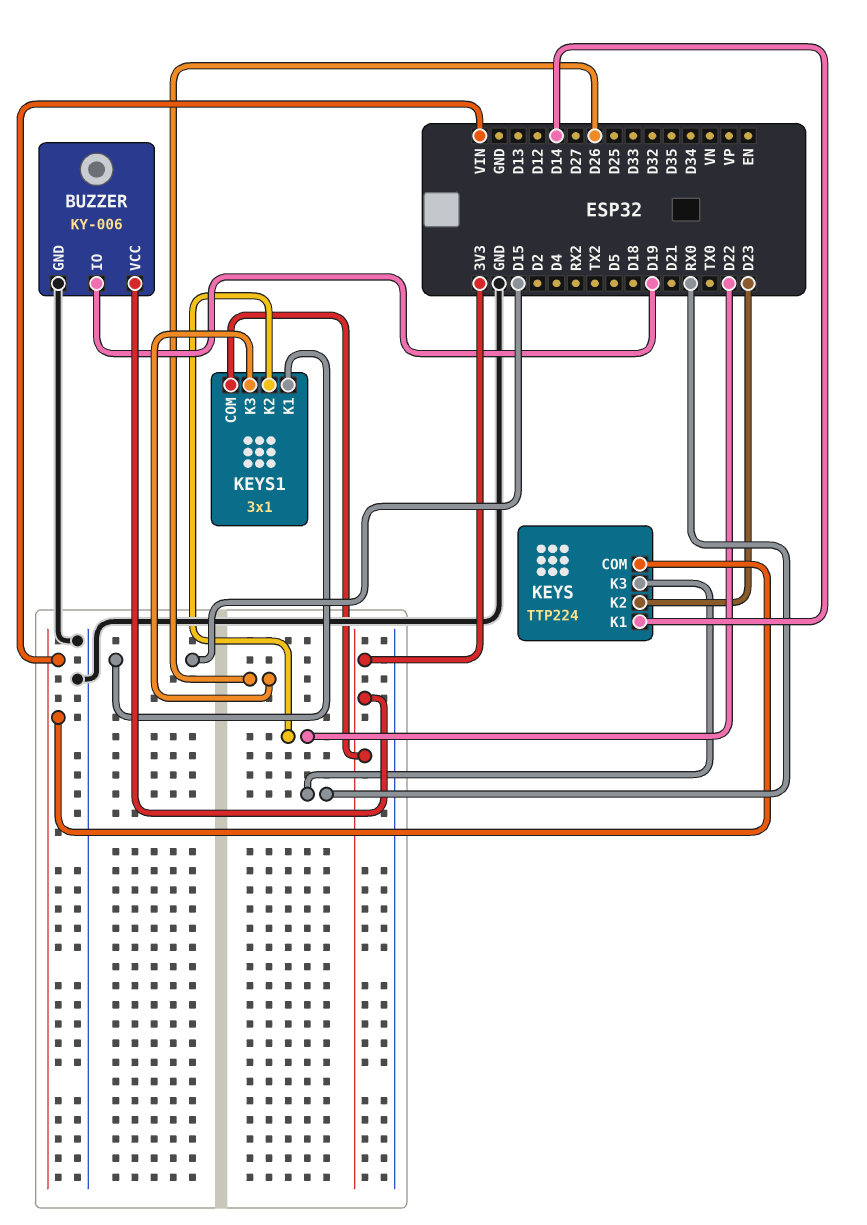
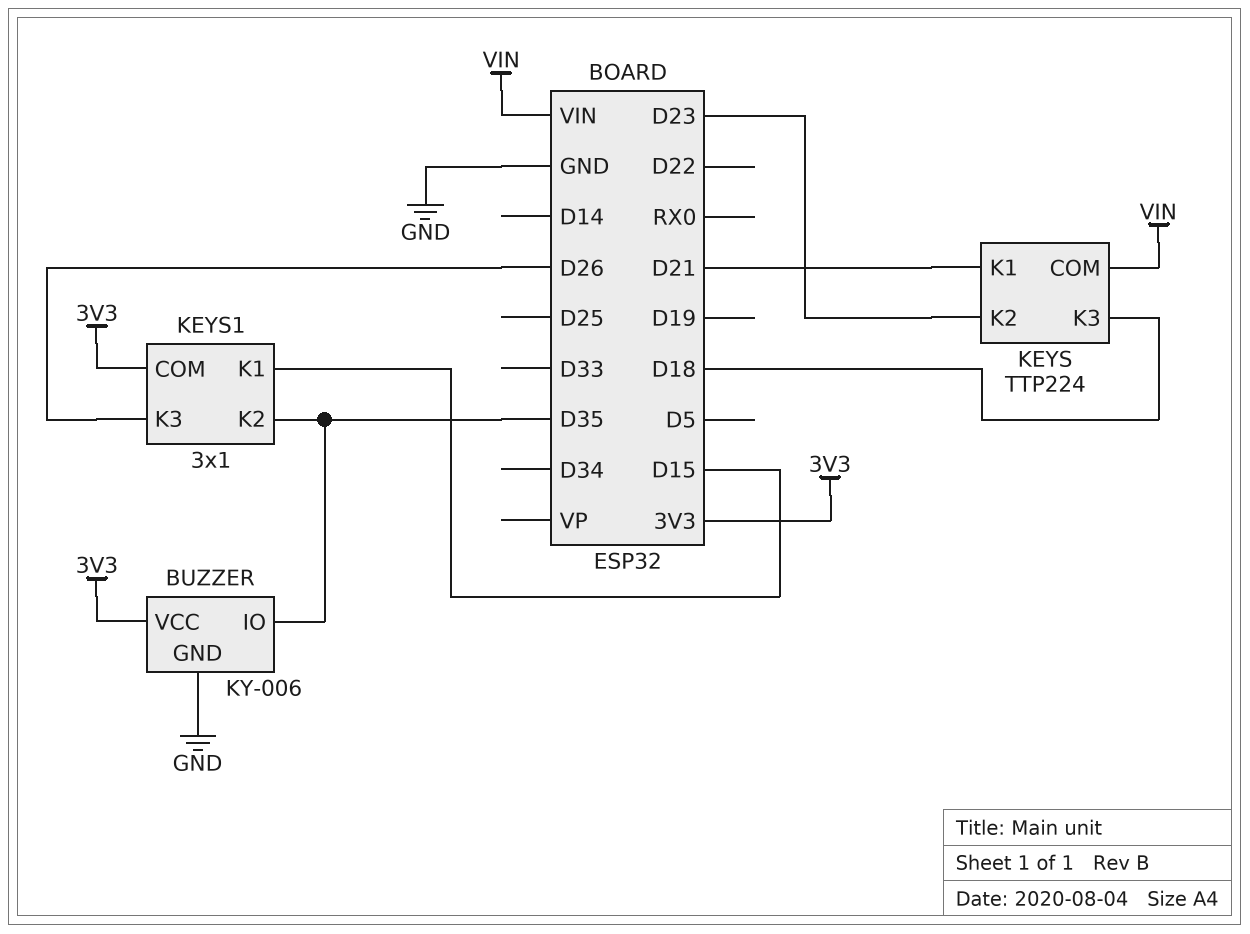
BUZZER pin IO: D19 -> D35
KEYS pin K1: D14 -> D21
KEYS pin K3: RX0 -> D18
KEYS1 pin K2: D22 -> D35

